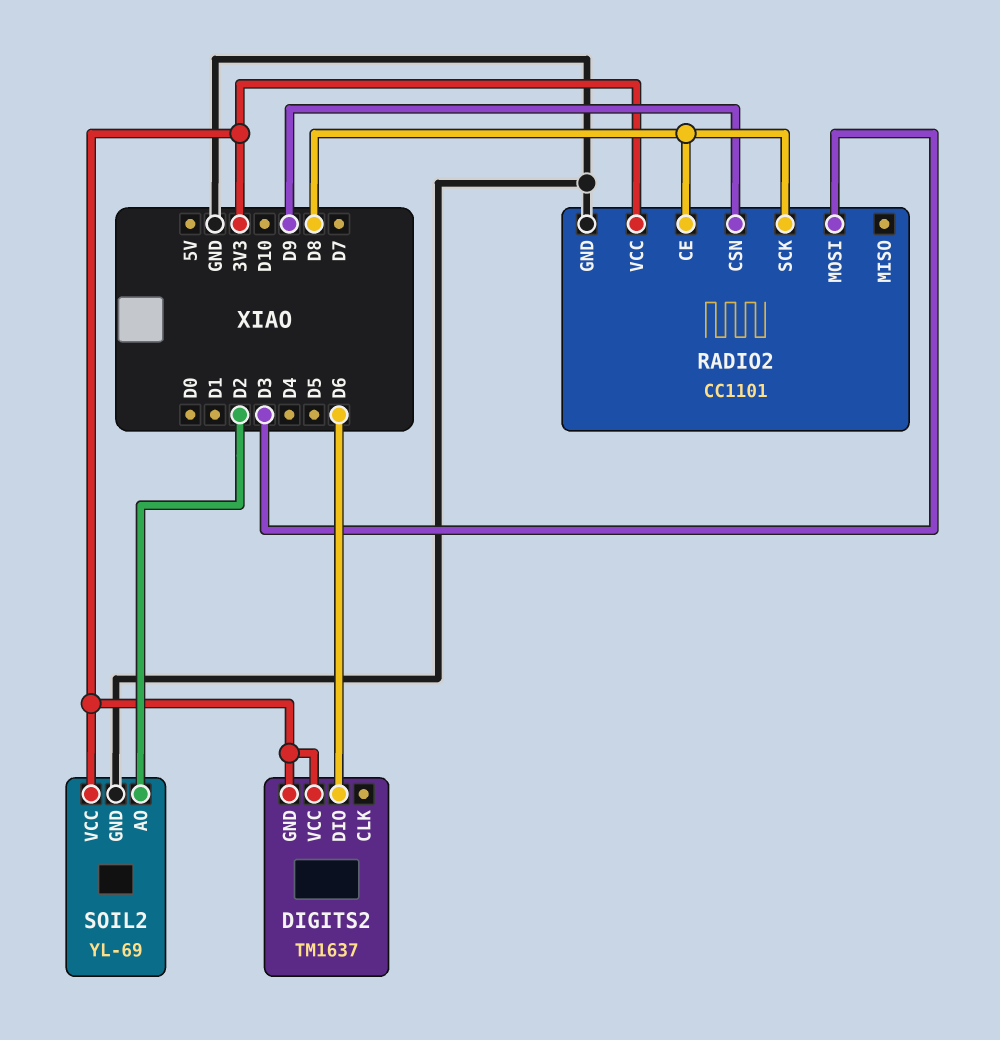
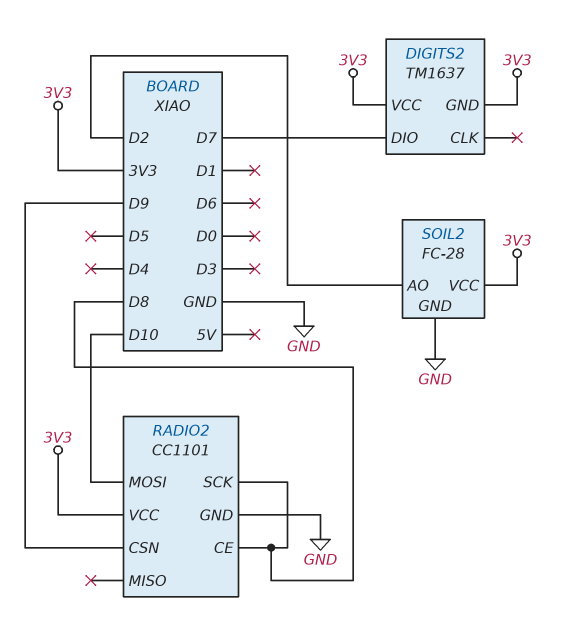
DIGITS2 pin DIO: D6 -> D7
RADIO2 pin MOSI: D3 -> D10
SOIL2: YL-69 -> FC-28

